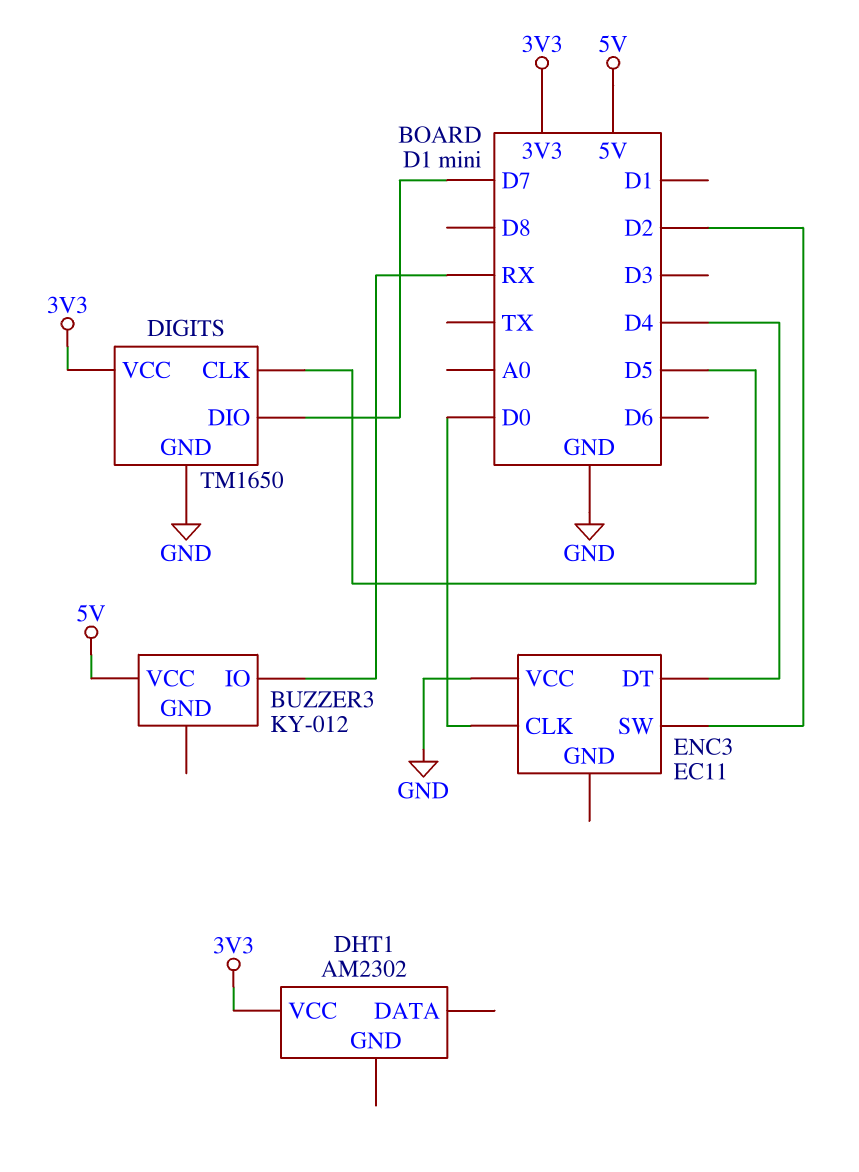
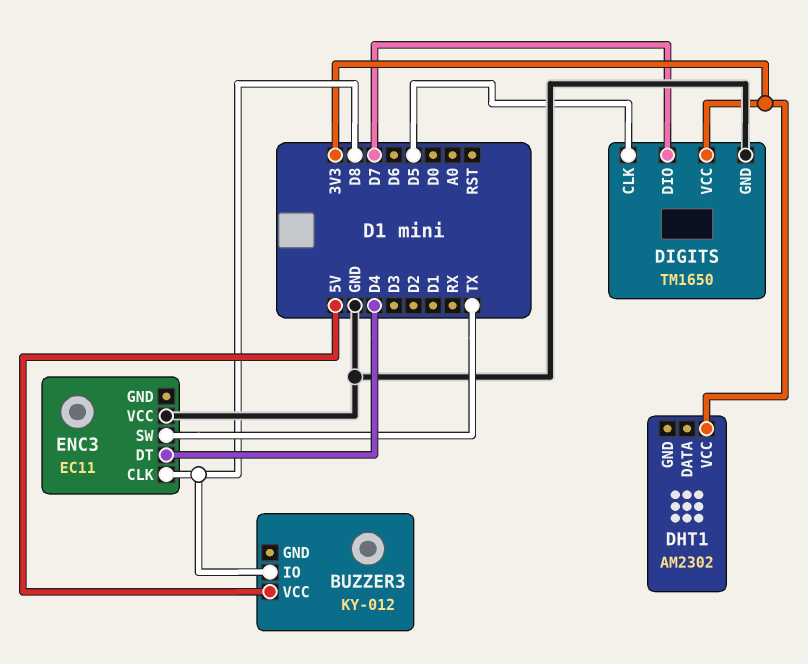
BUZZER3 pin IO: RX -> D8
ENC3 pin CLK: D0 -> D8
ENC3 pin SW: D2 -> TX

